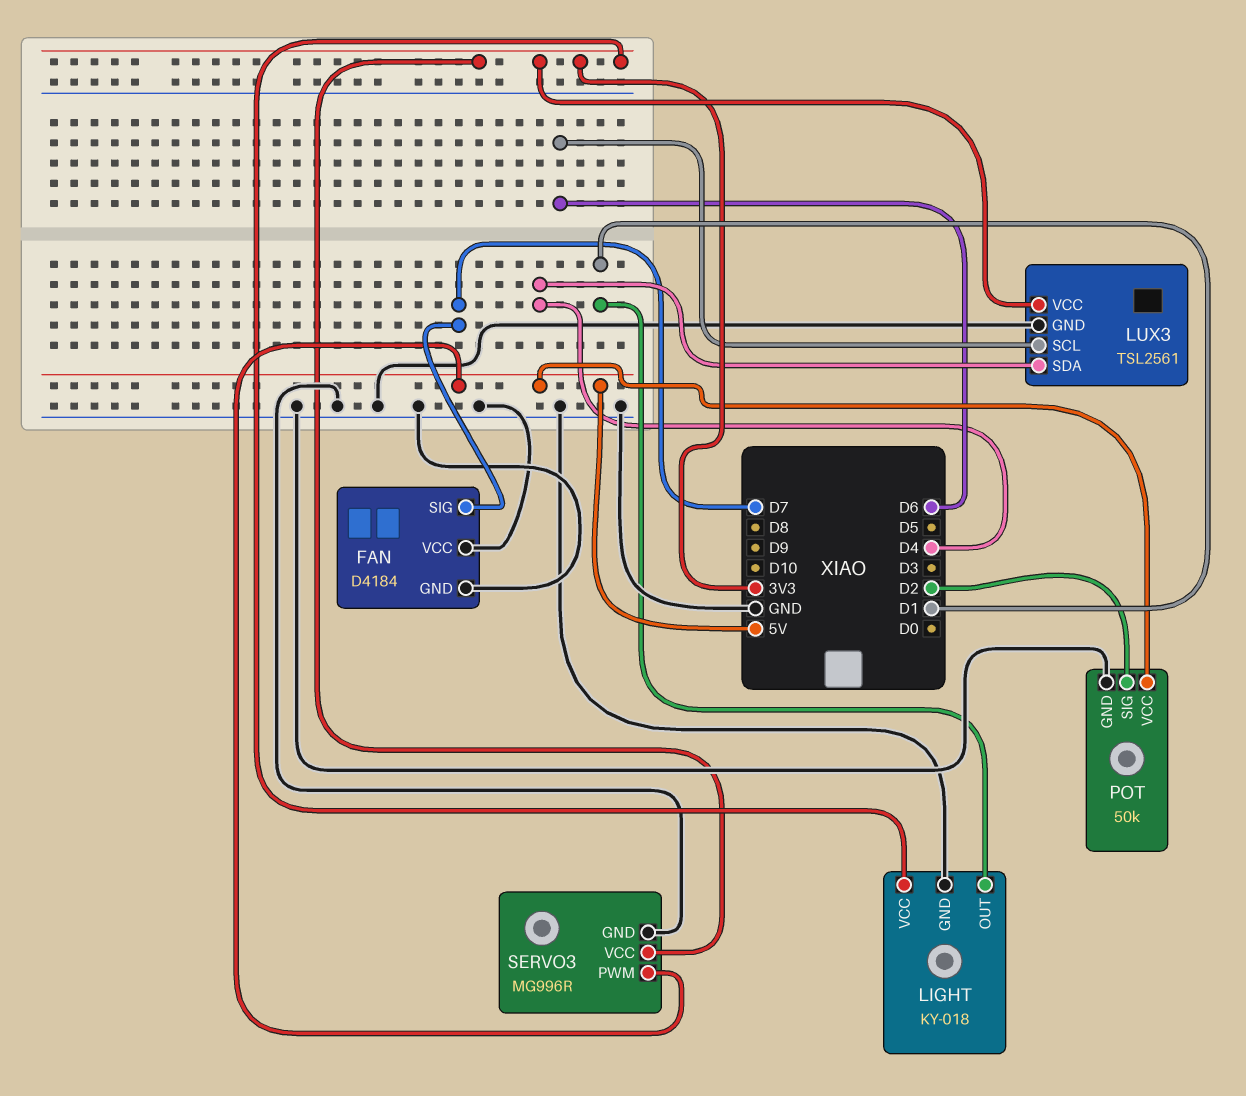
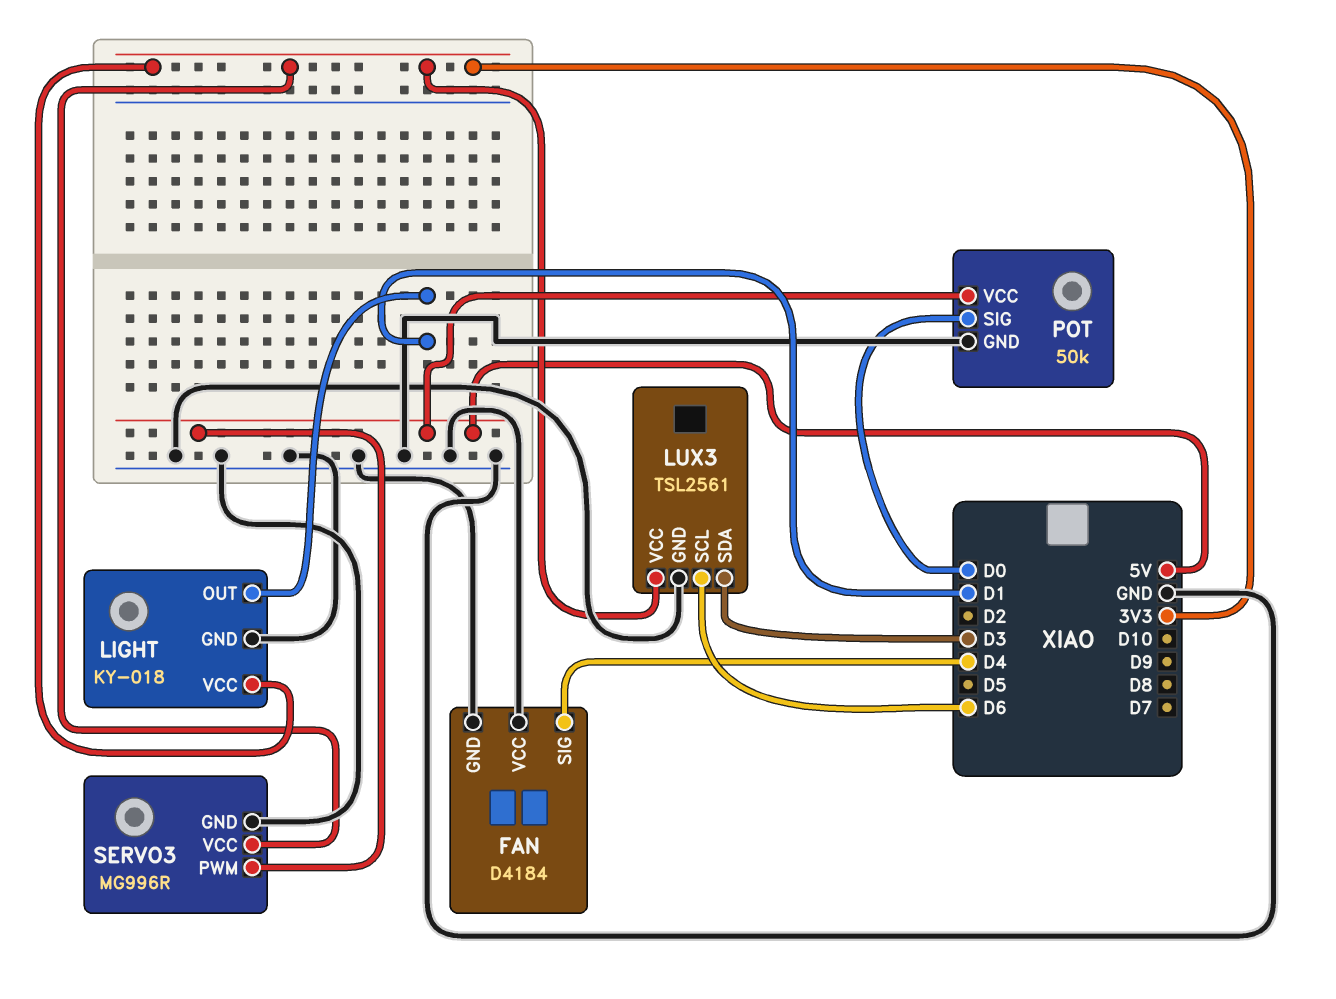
FAN pin SIG: D7 -> D4
LUX3 pin SDA: D4 -> D3
POT pin SIG: D2 -> D0

